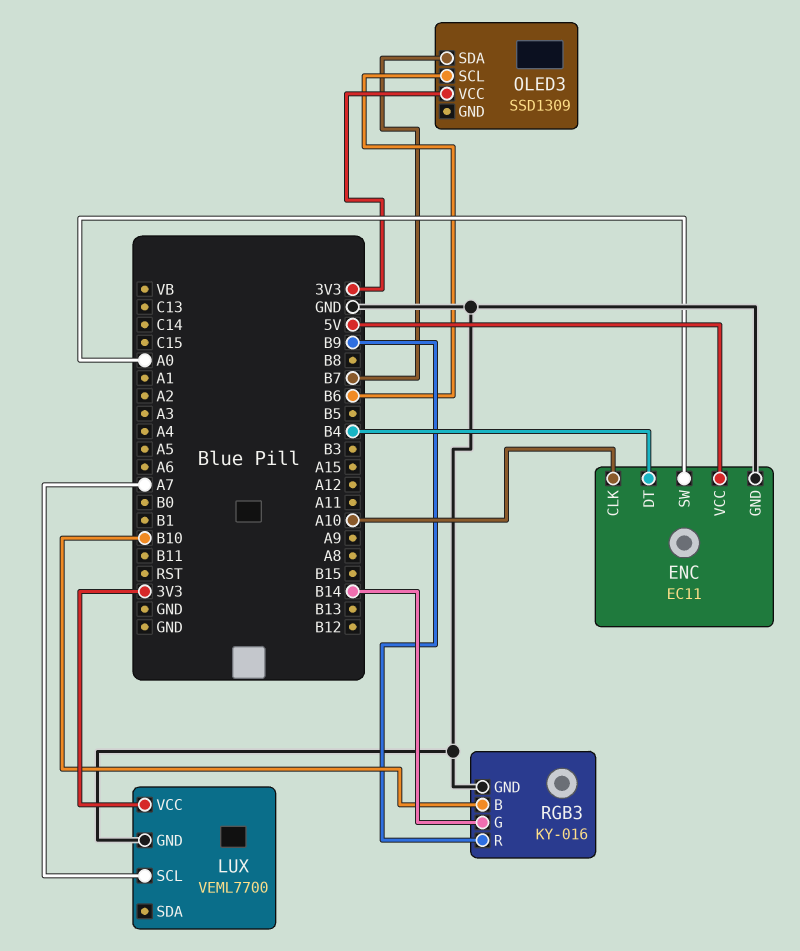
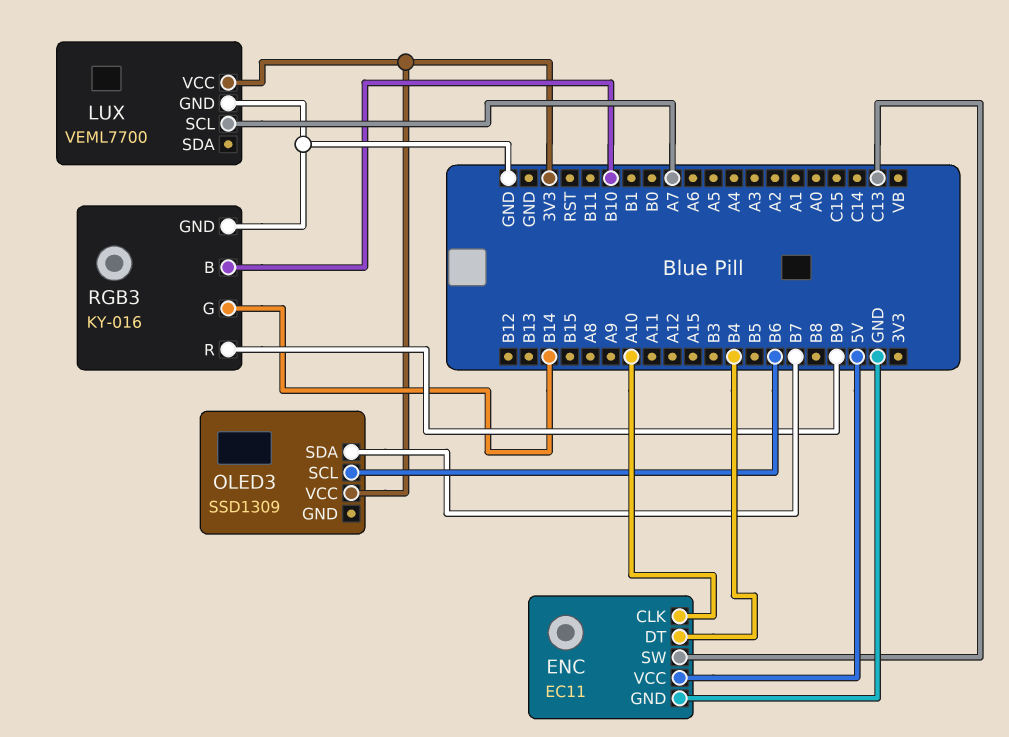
ENC pin SW: A0 -> C13

